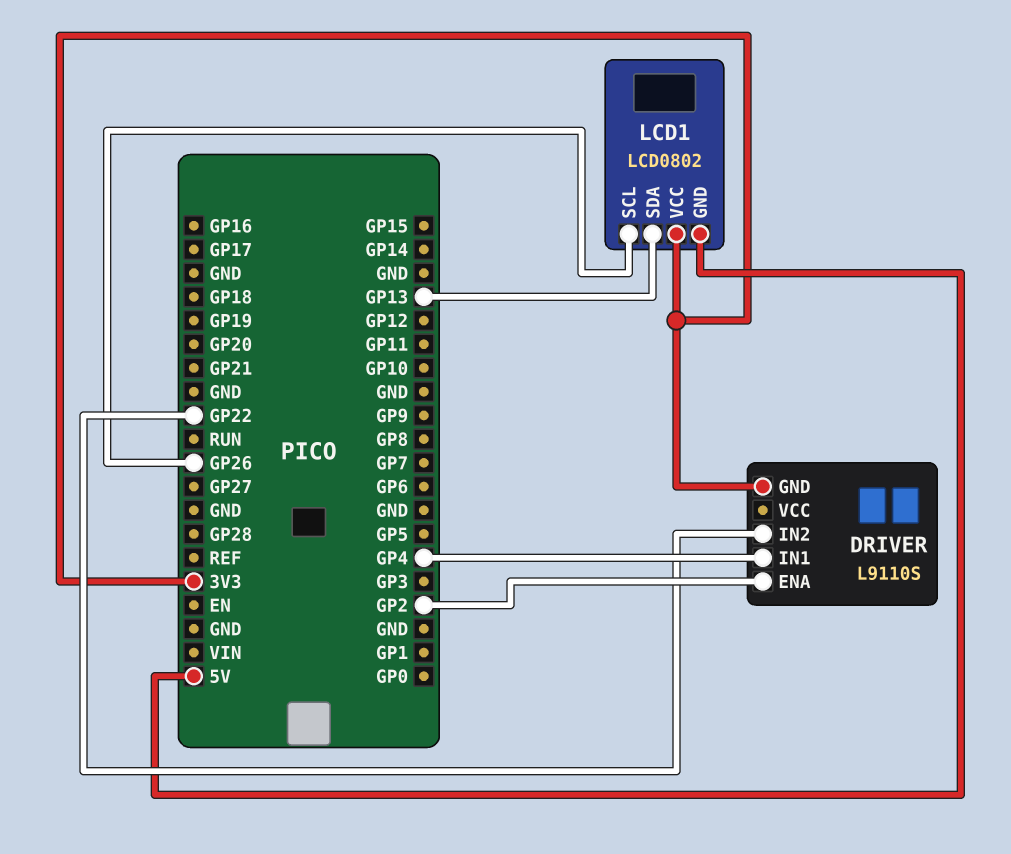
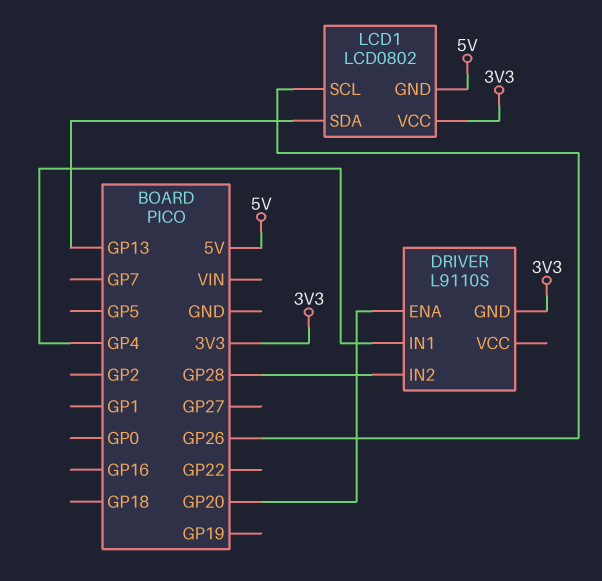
DRIVER pin ENA: GP2 -> GP20
DRIVER pin IN2: GP22 -> GP28

